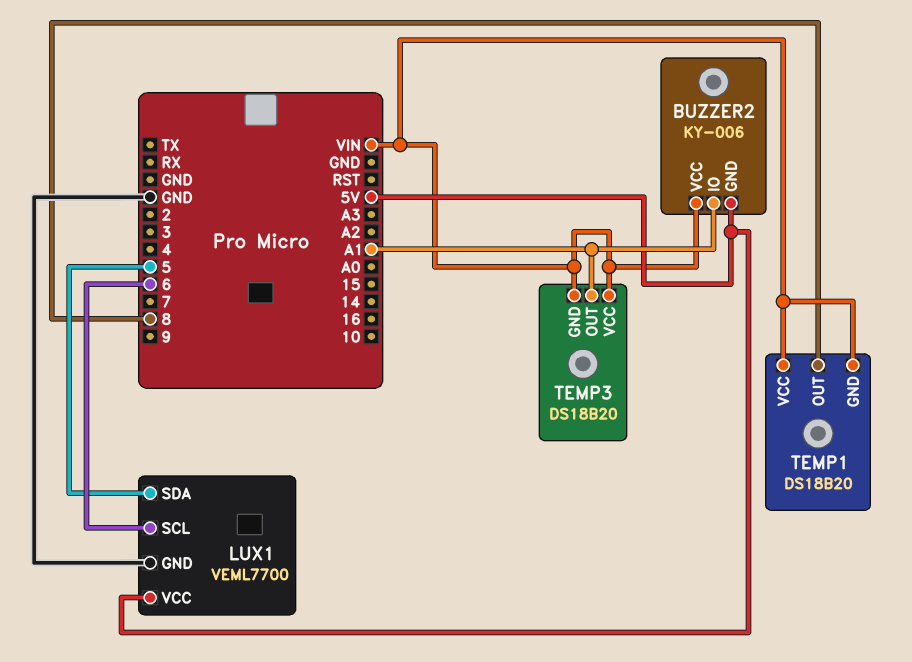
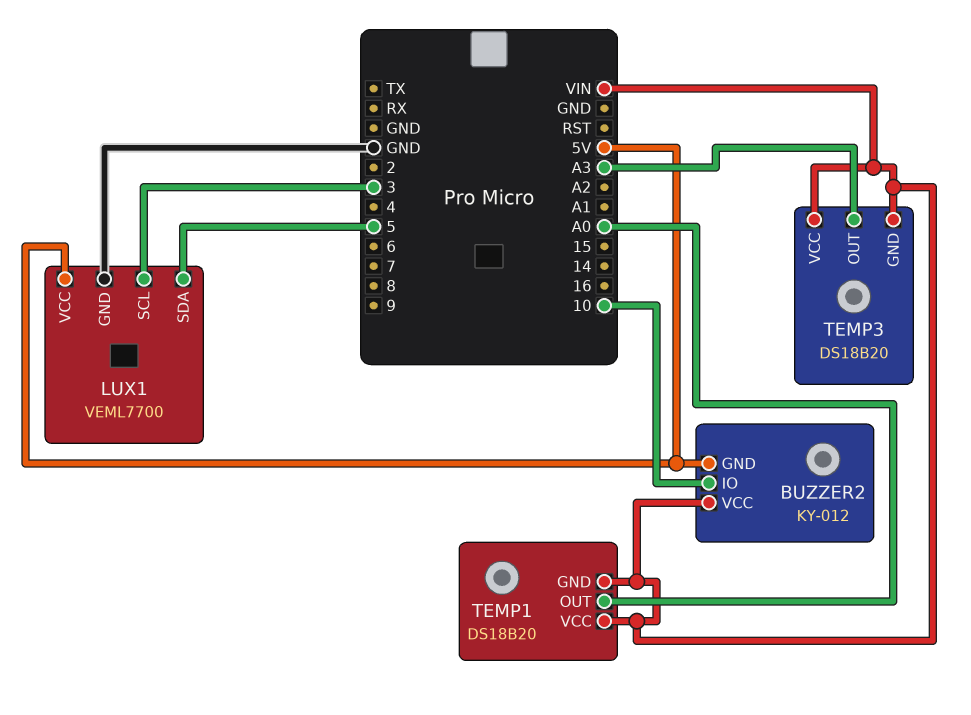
BUZZER2: KY-006 -> KY-012
BUZZER2 pin IO: A1 -> 10
LUX1 pin SCL: 6 -> 3
TEMP1 pin OUT: 8 -> A0
TEMP3 pin OUT: A1 -> A3

